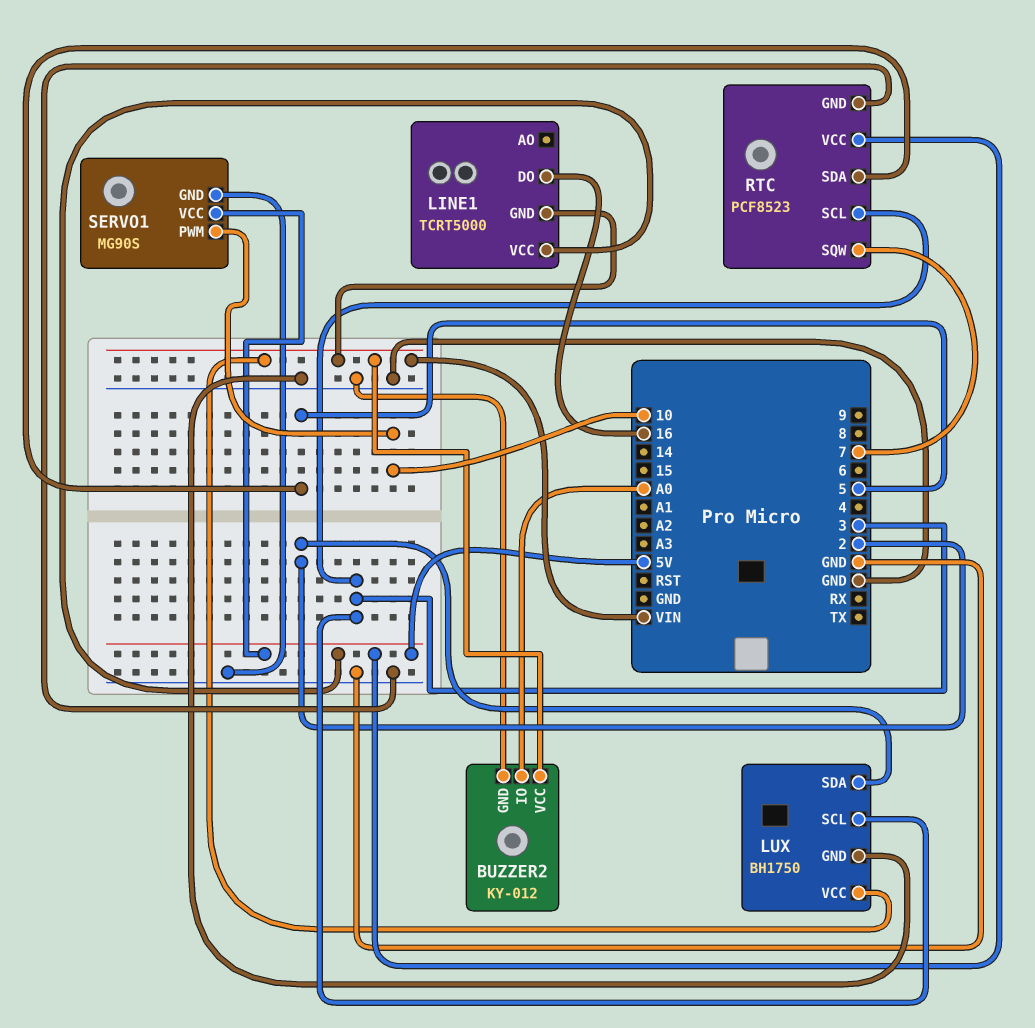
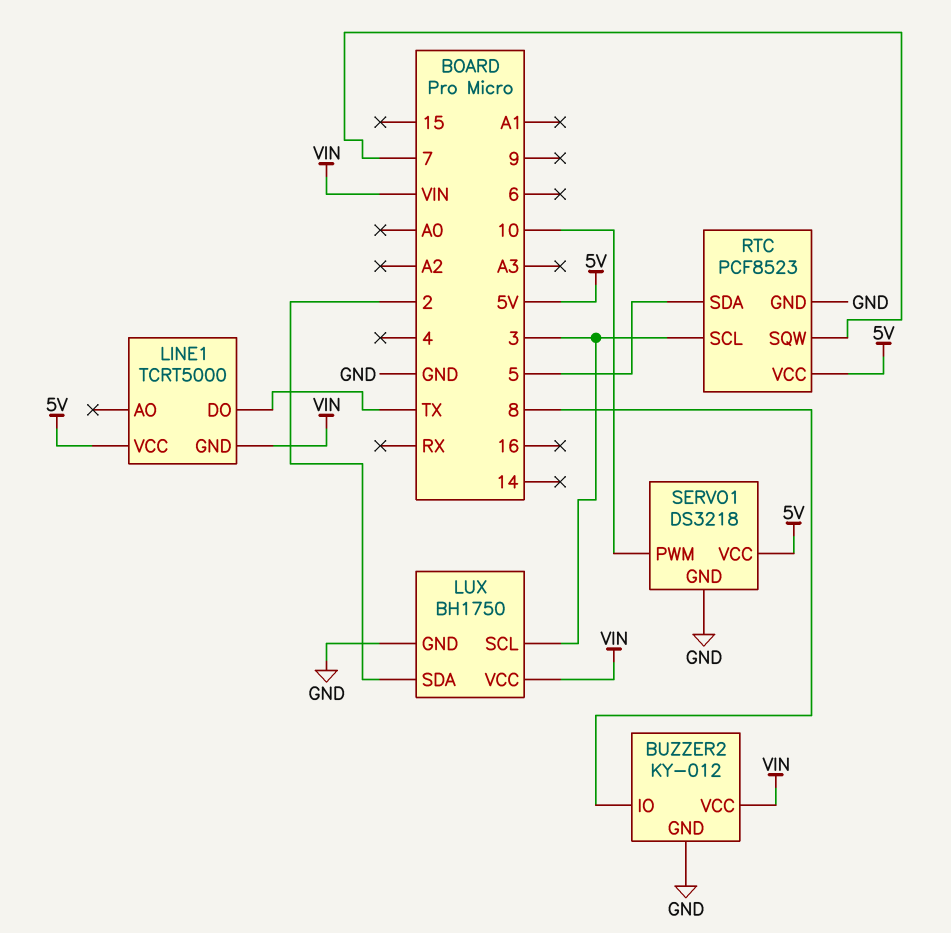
BUZZER2 pin IO: A0 -> 8
LINE1 pin DO: 16 -> TX
SERVO1: MG90S -> DS3218

